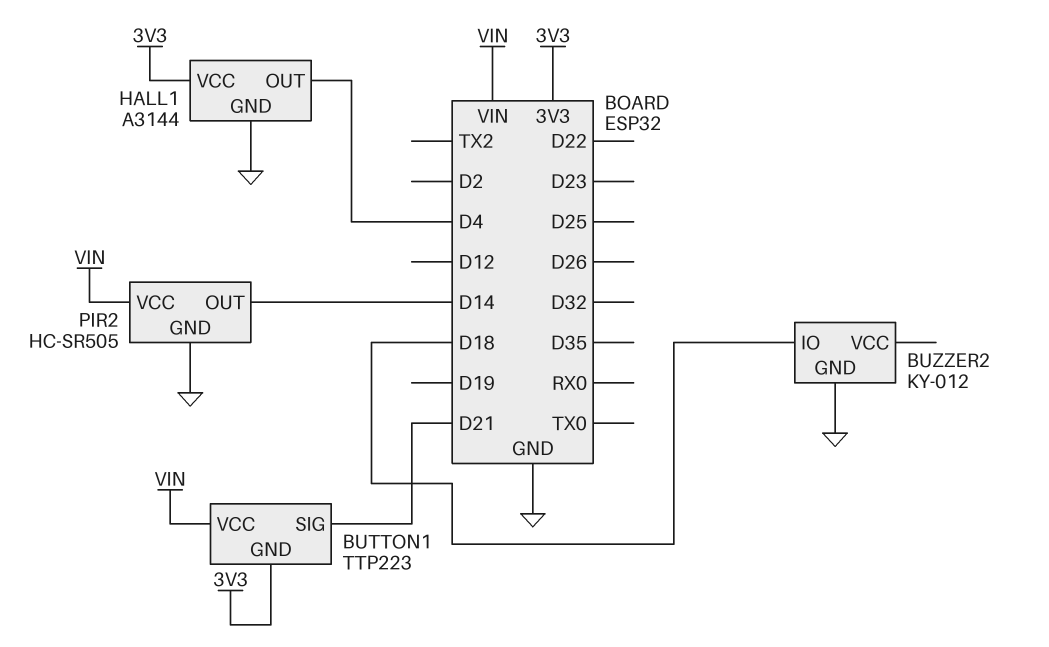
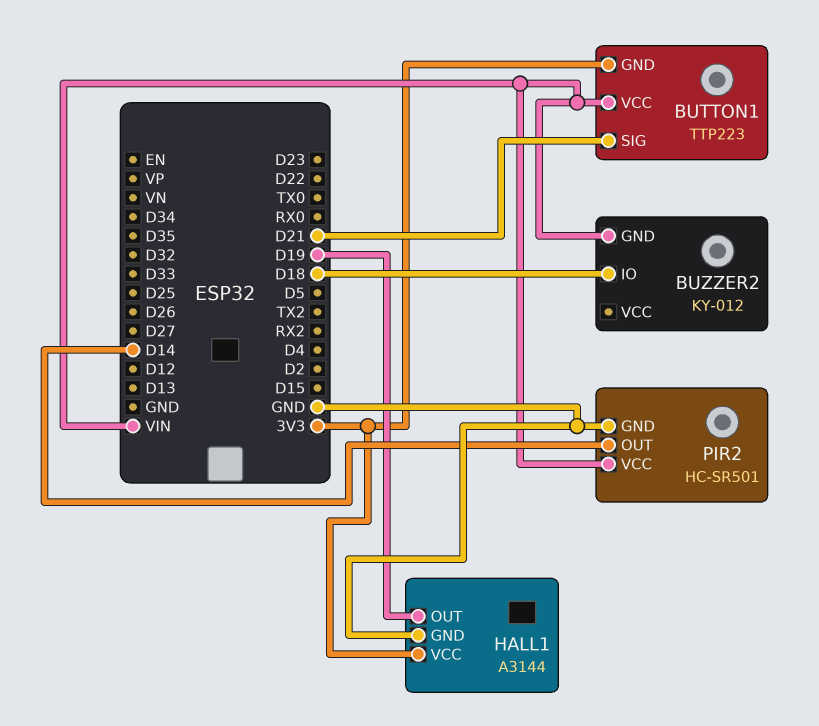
BUZZER2 pin GND: GND -> VIN
HALL1 pin OUT: D4 -> D19
PIR2: HC-SR505 -> HC-SR501

